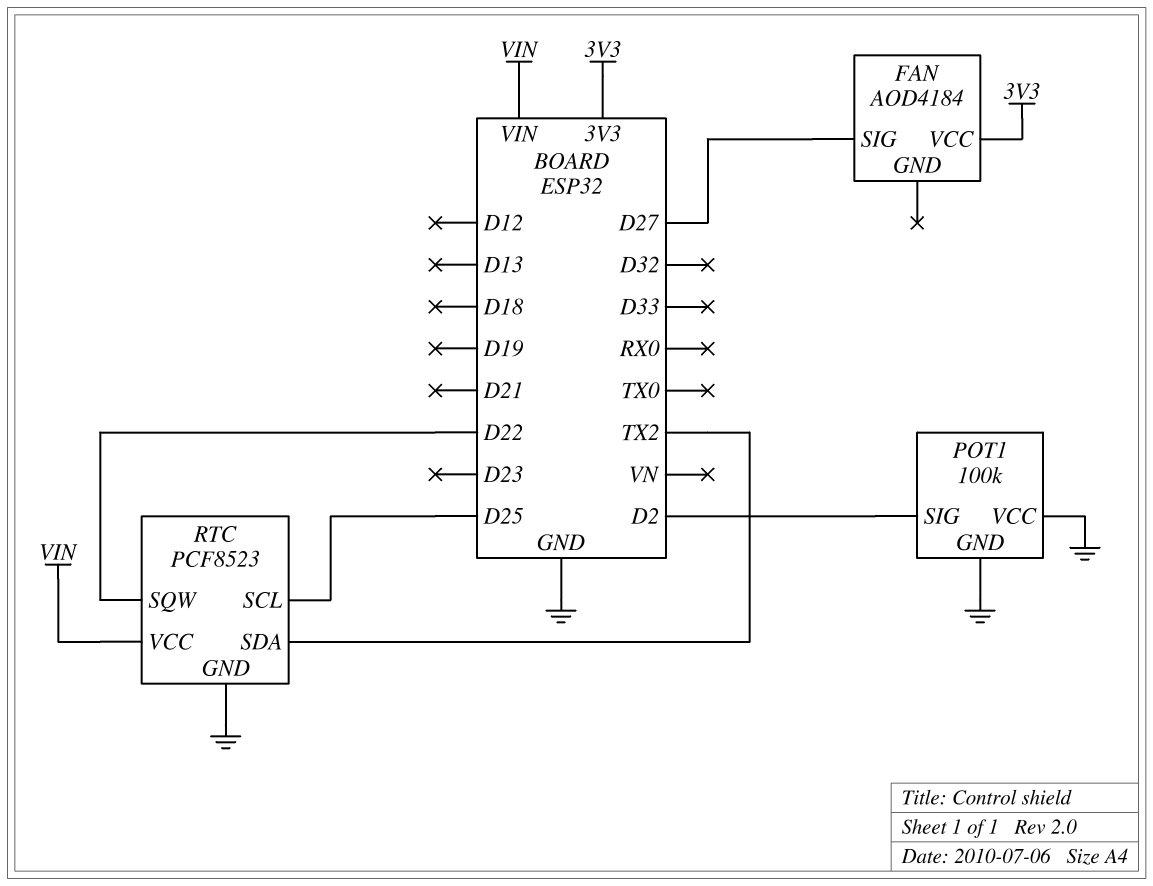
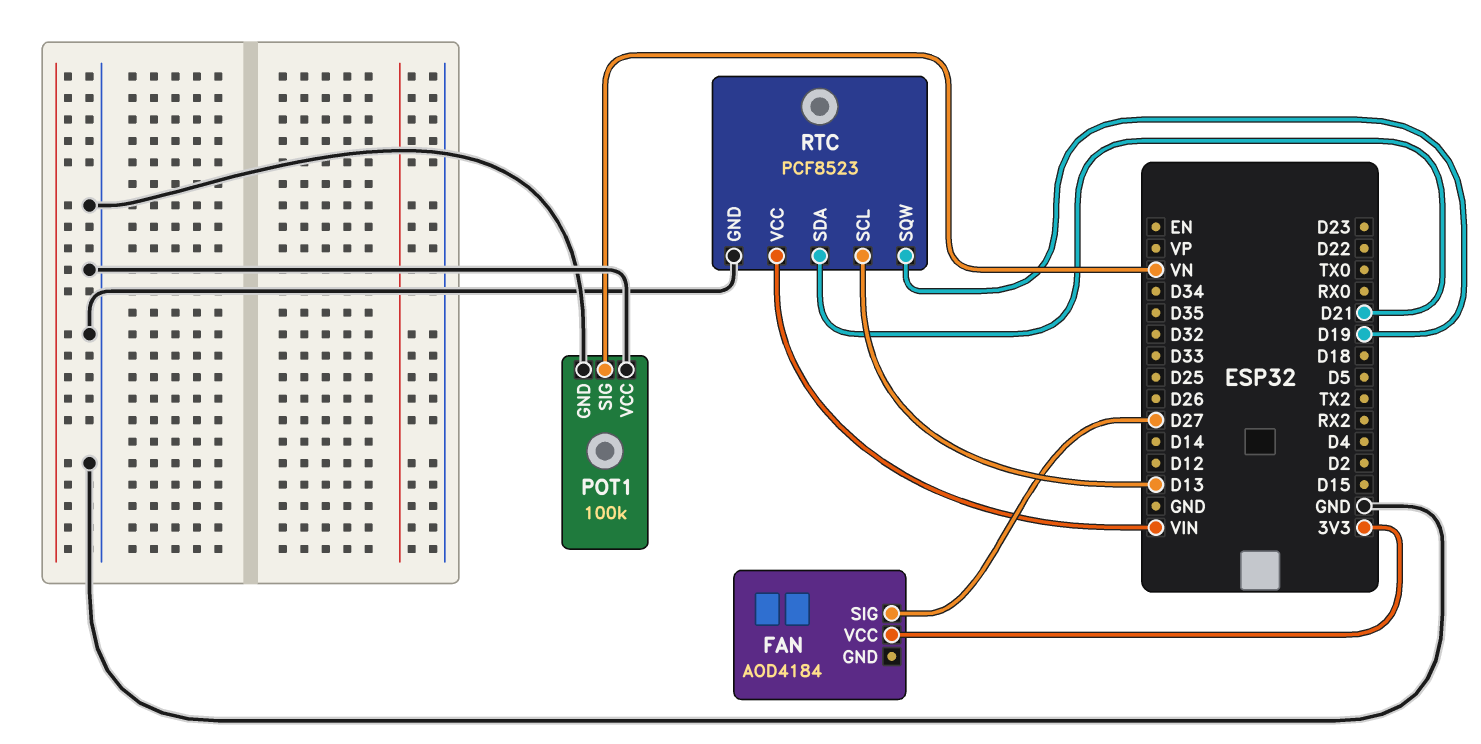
POT1 pin SIG: D2 -> VN
RTC pin SCL: D25 -> D13
RTC pin SDA: TX2 -> D21
RTC pin SQW: D22 -> D19

